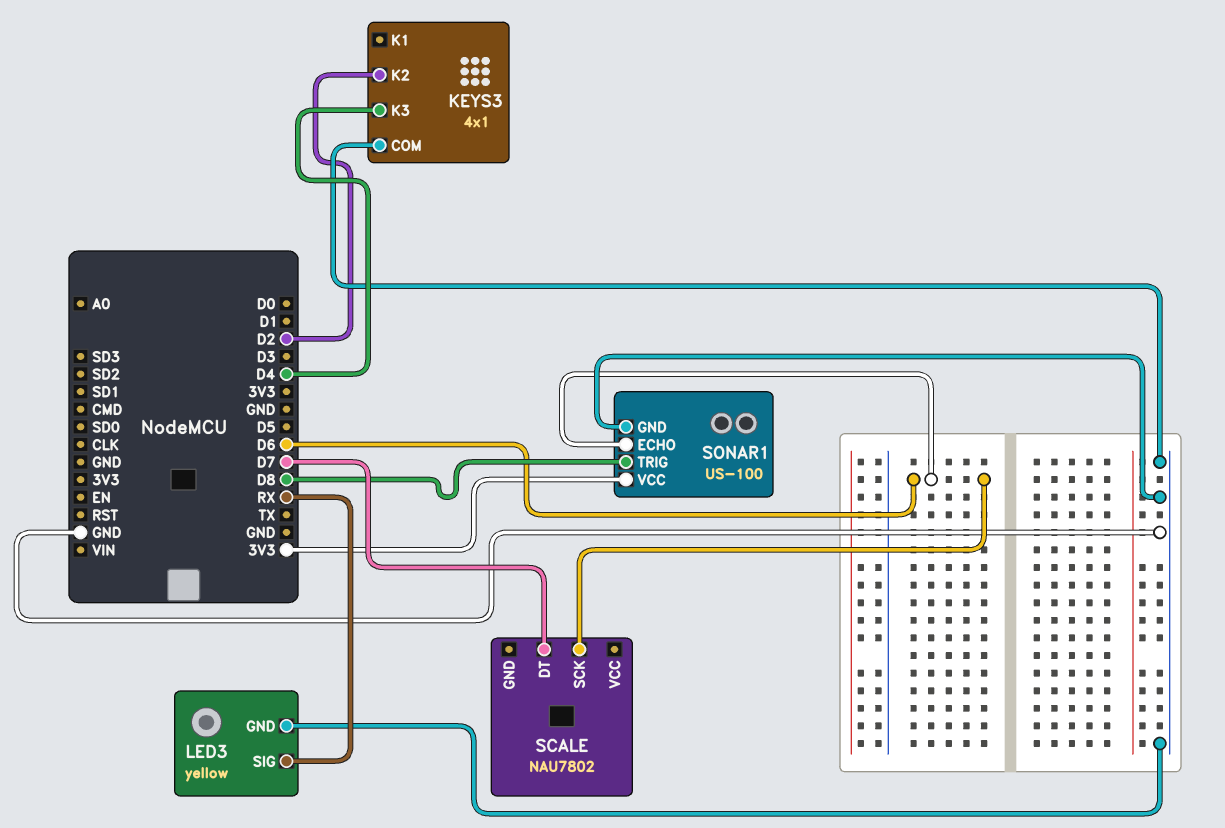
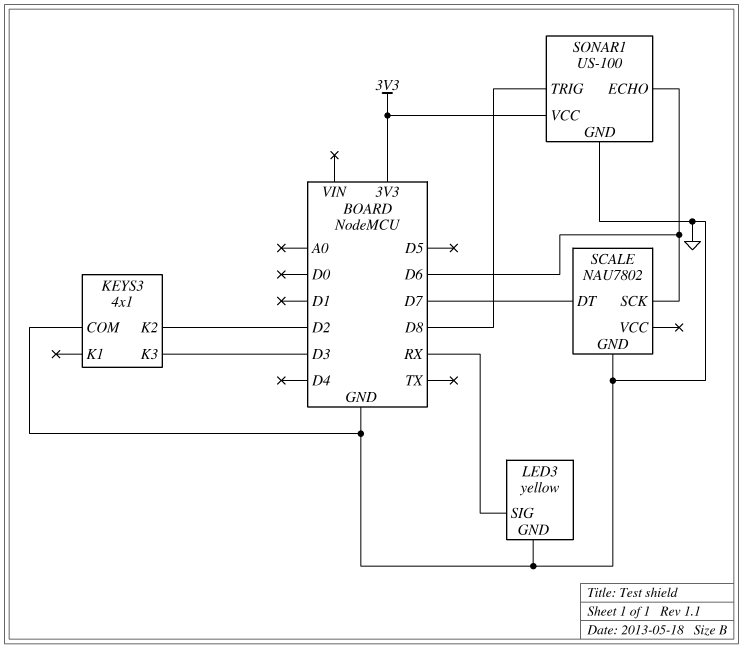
KEYS3 pin K3: D4 -> D3
SCALE pin GND: none -> GND

